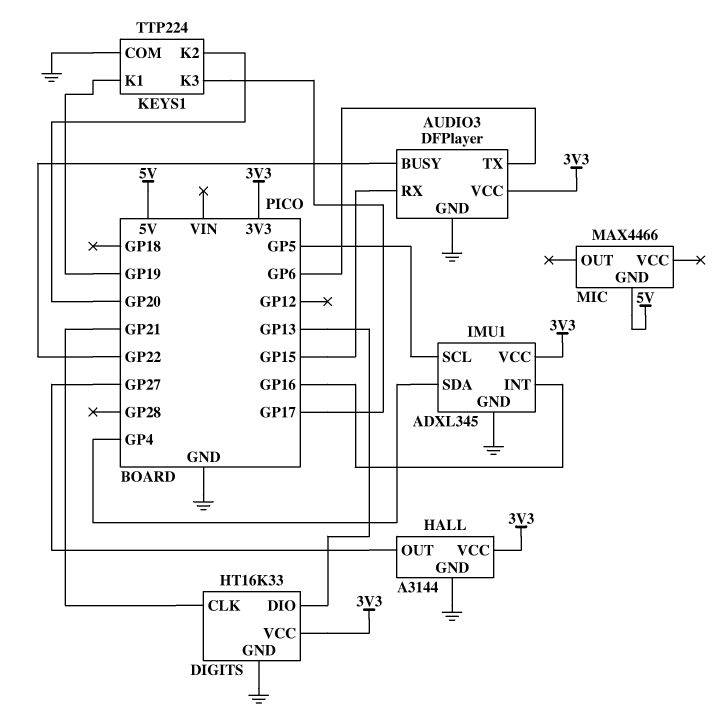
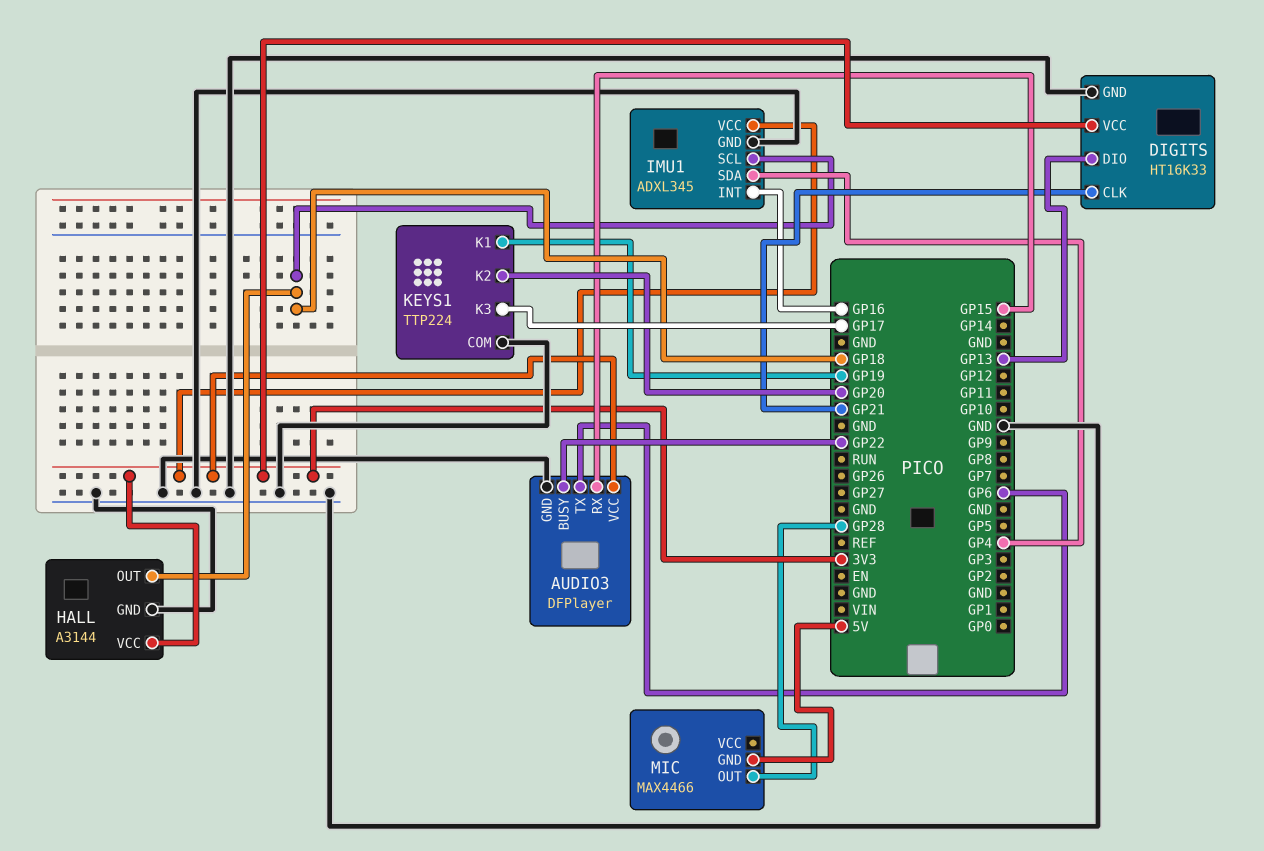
HALL pin OUT: GP27 -> GP18
IMU1 pin SCL: GP5 -> GP18
MIC pin OUT: none -> GP28

